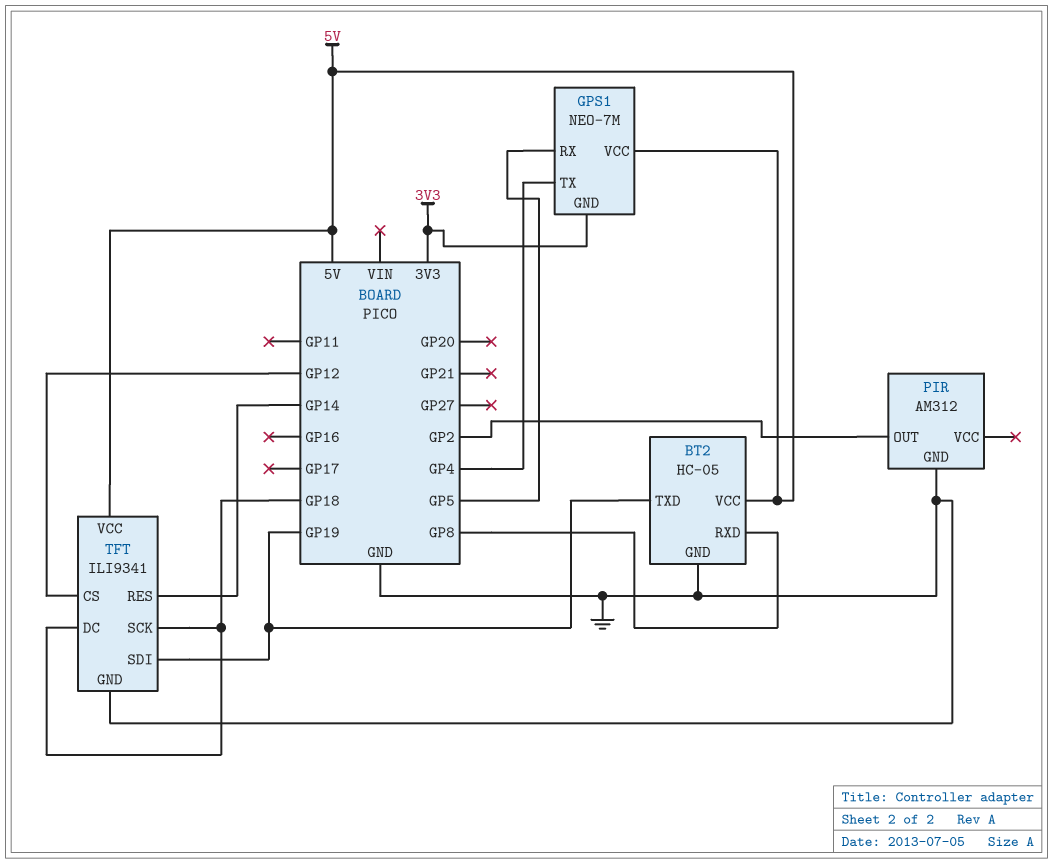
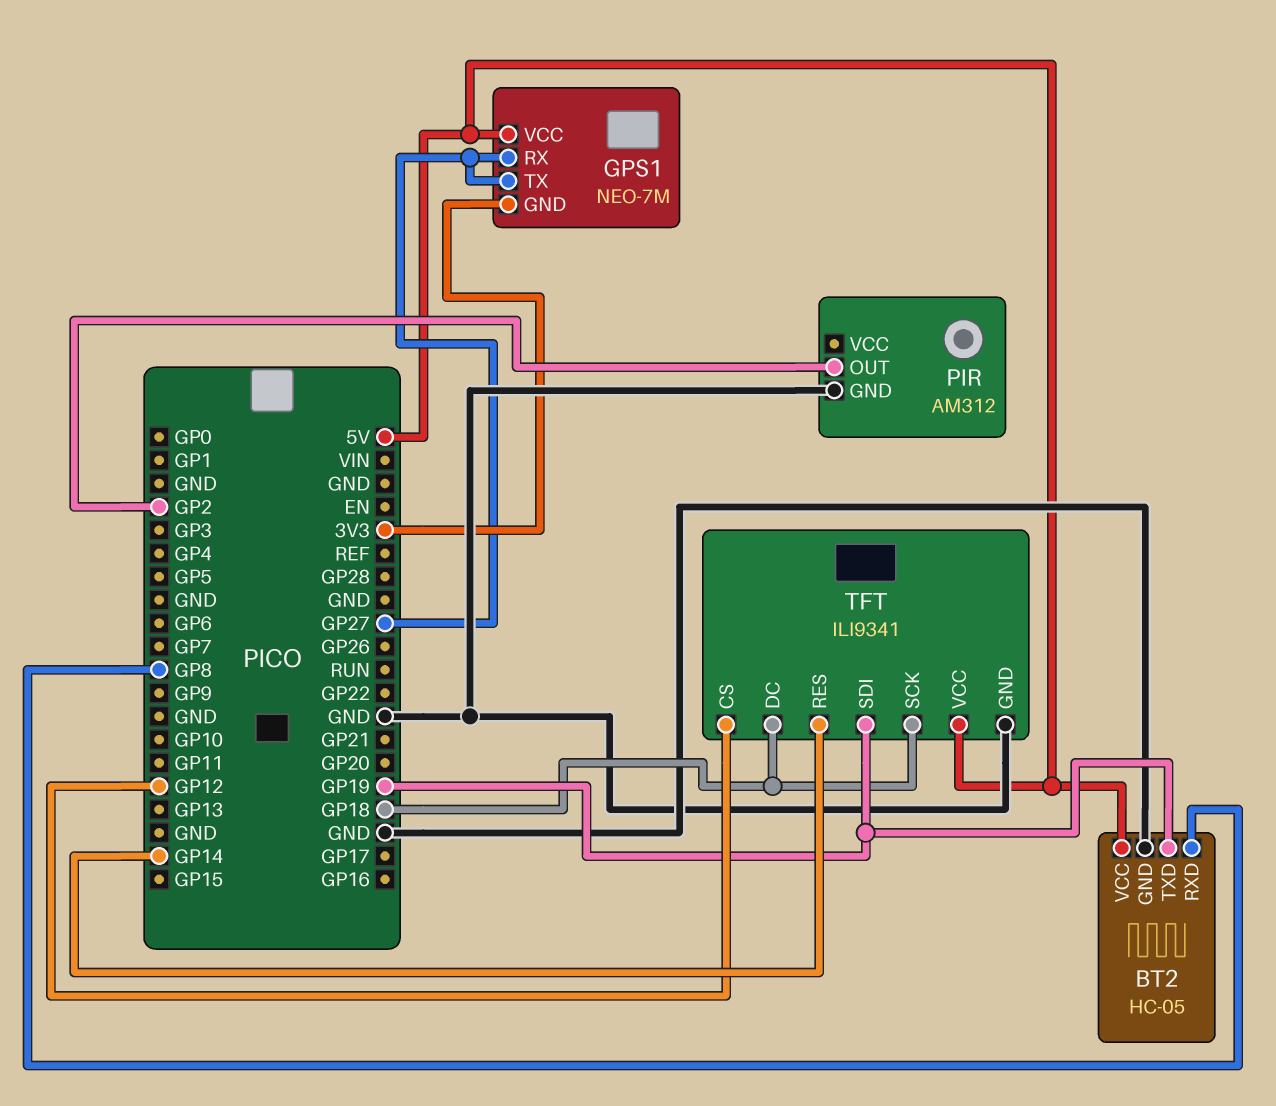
GPS1 pin RX: GP5 -> GP27
GPS1 pin TX: GP4 -> GP27

